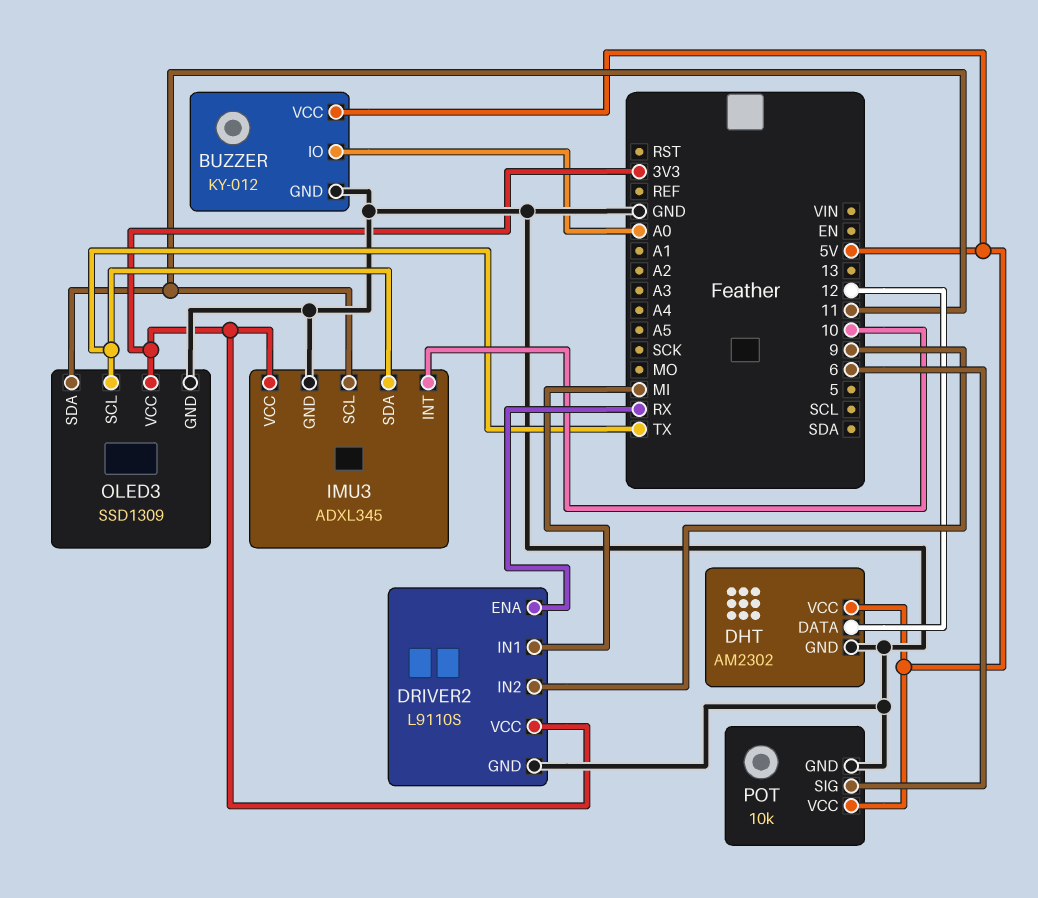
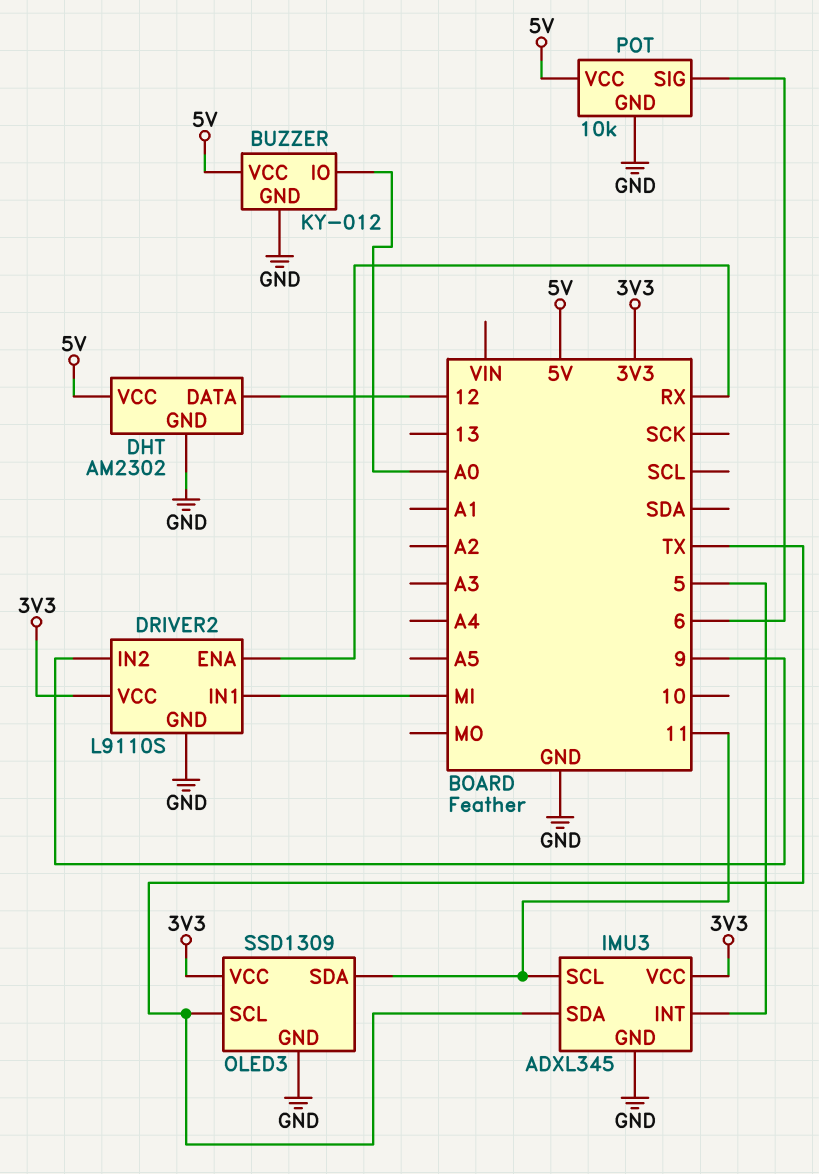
IMU3 pin INT: 10 -> 5

